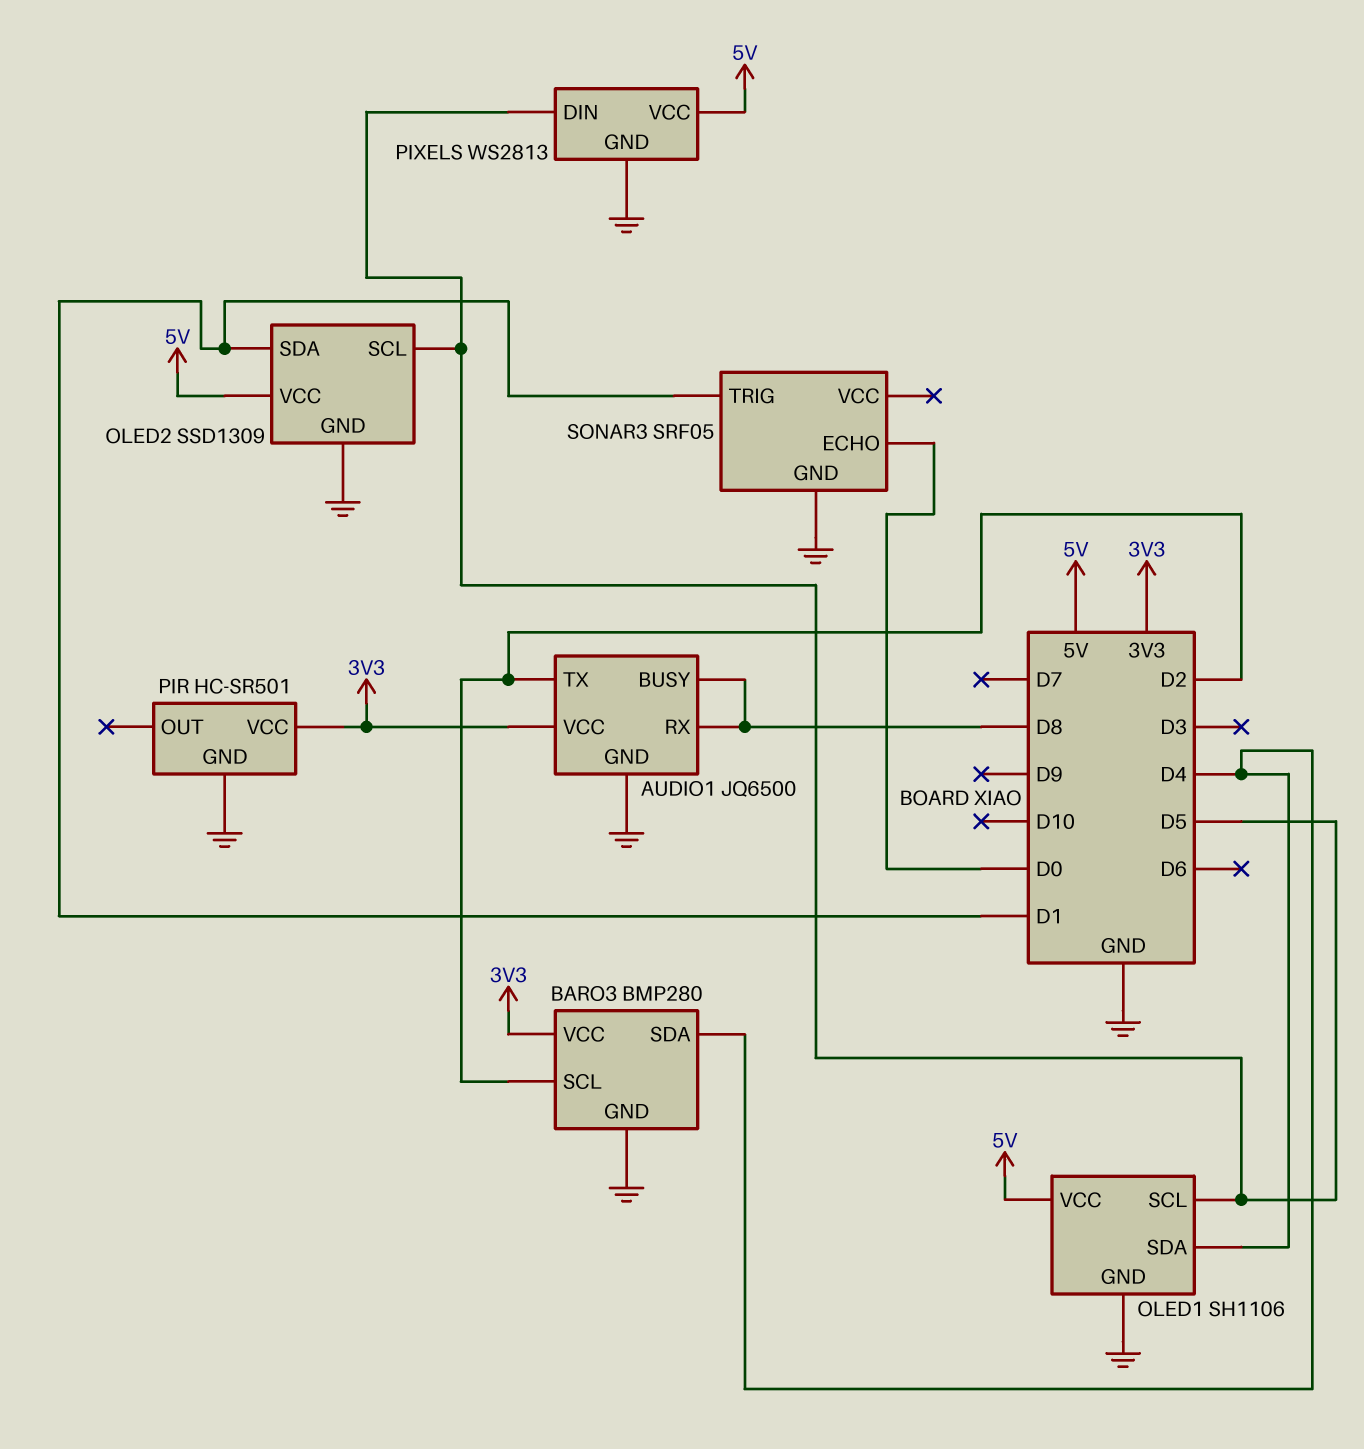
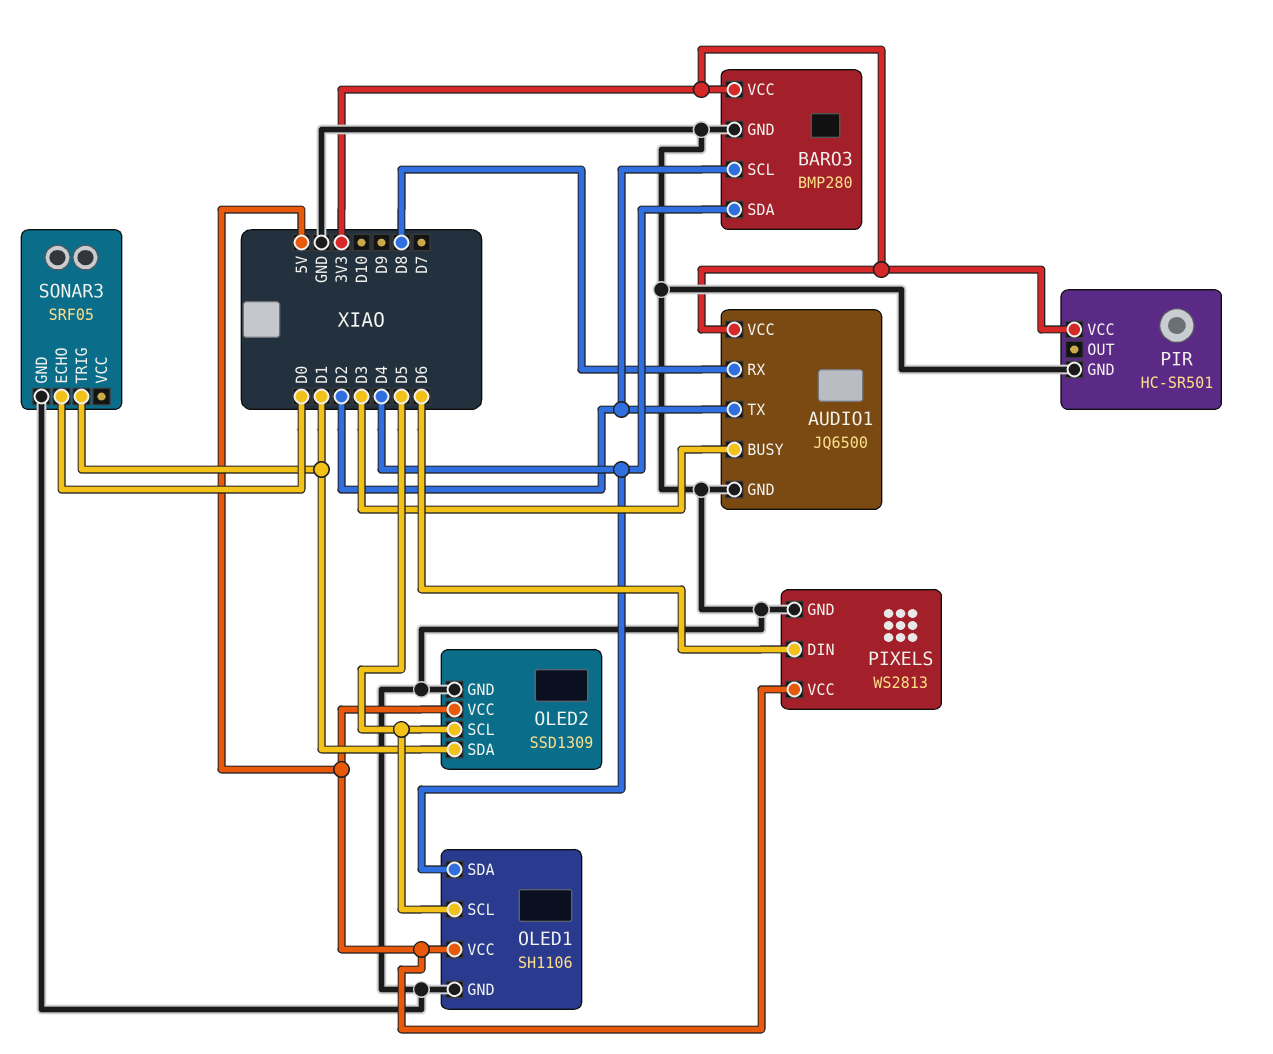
AUDIO1 pin BUSY: D8 -> D3
PIXELS pin DIN: D5 -> D6

